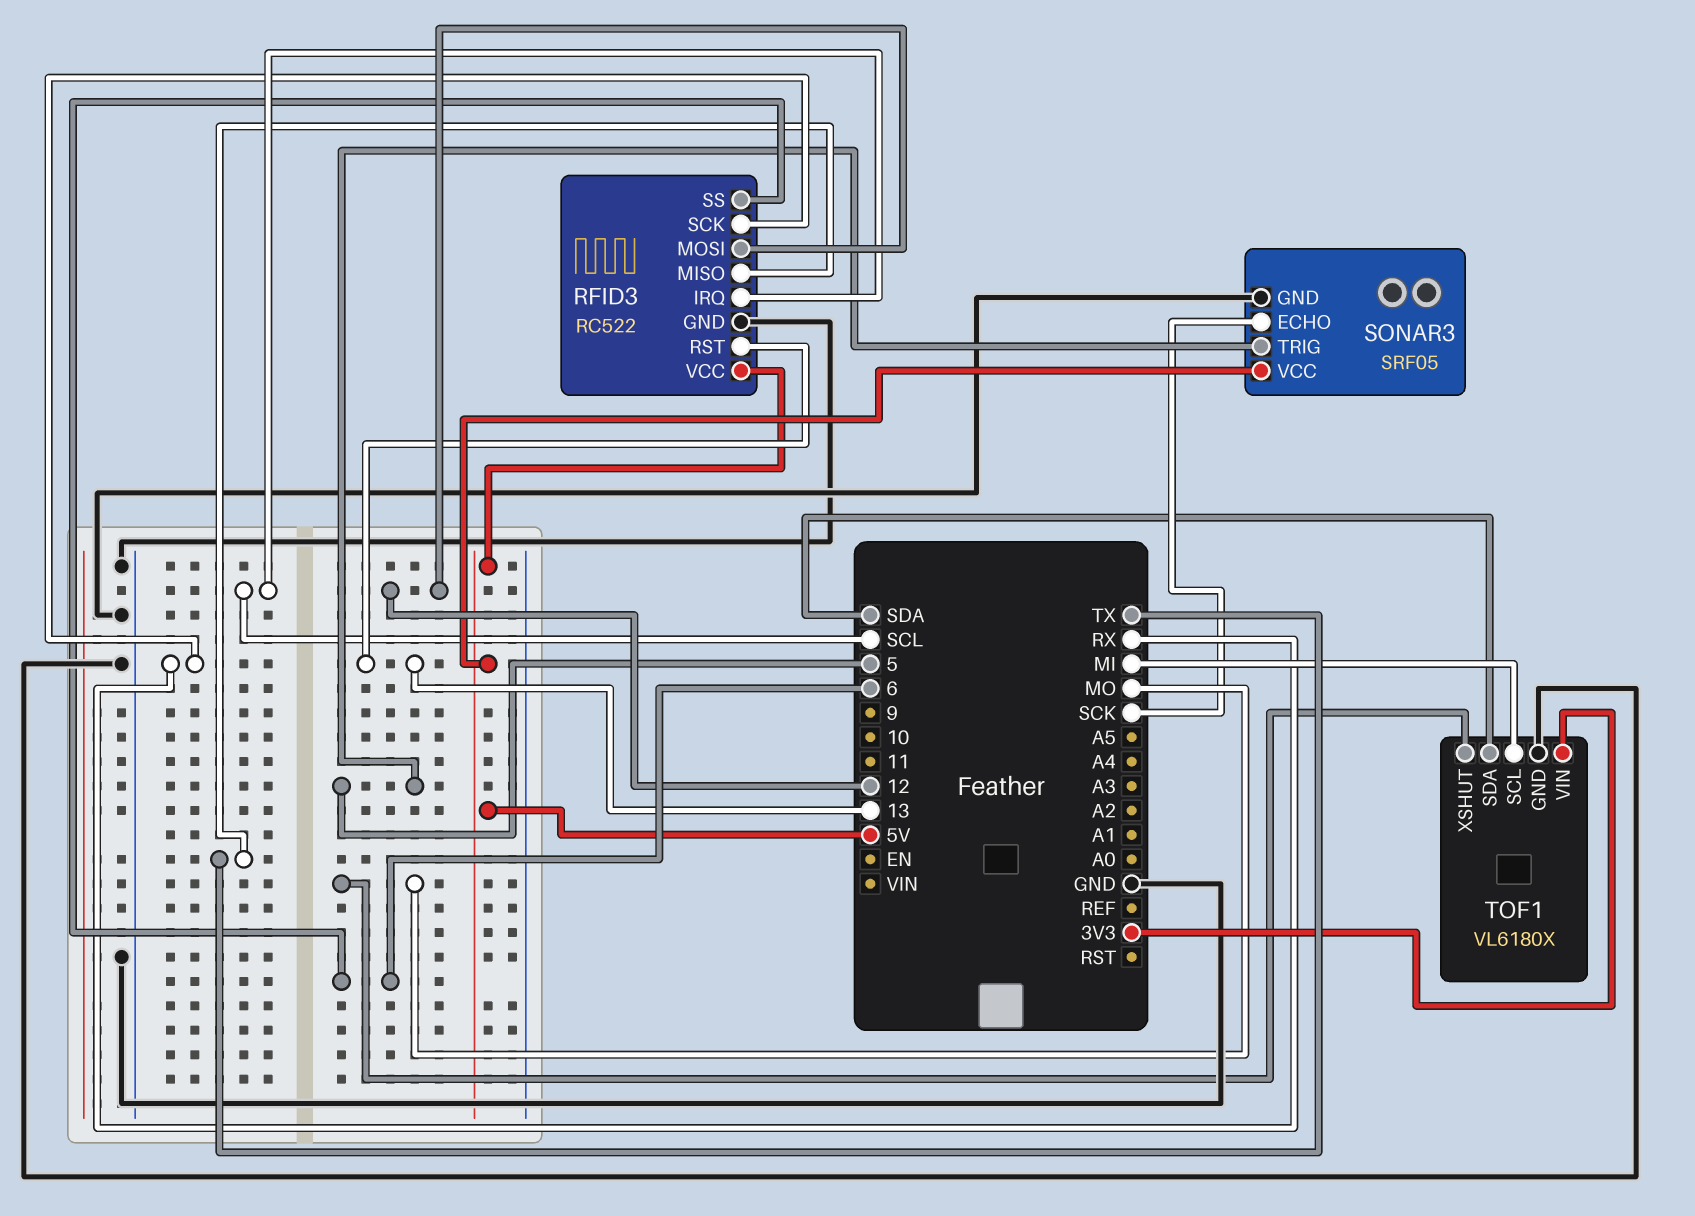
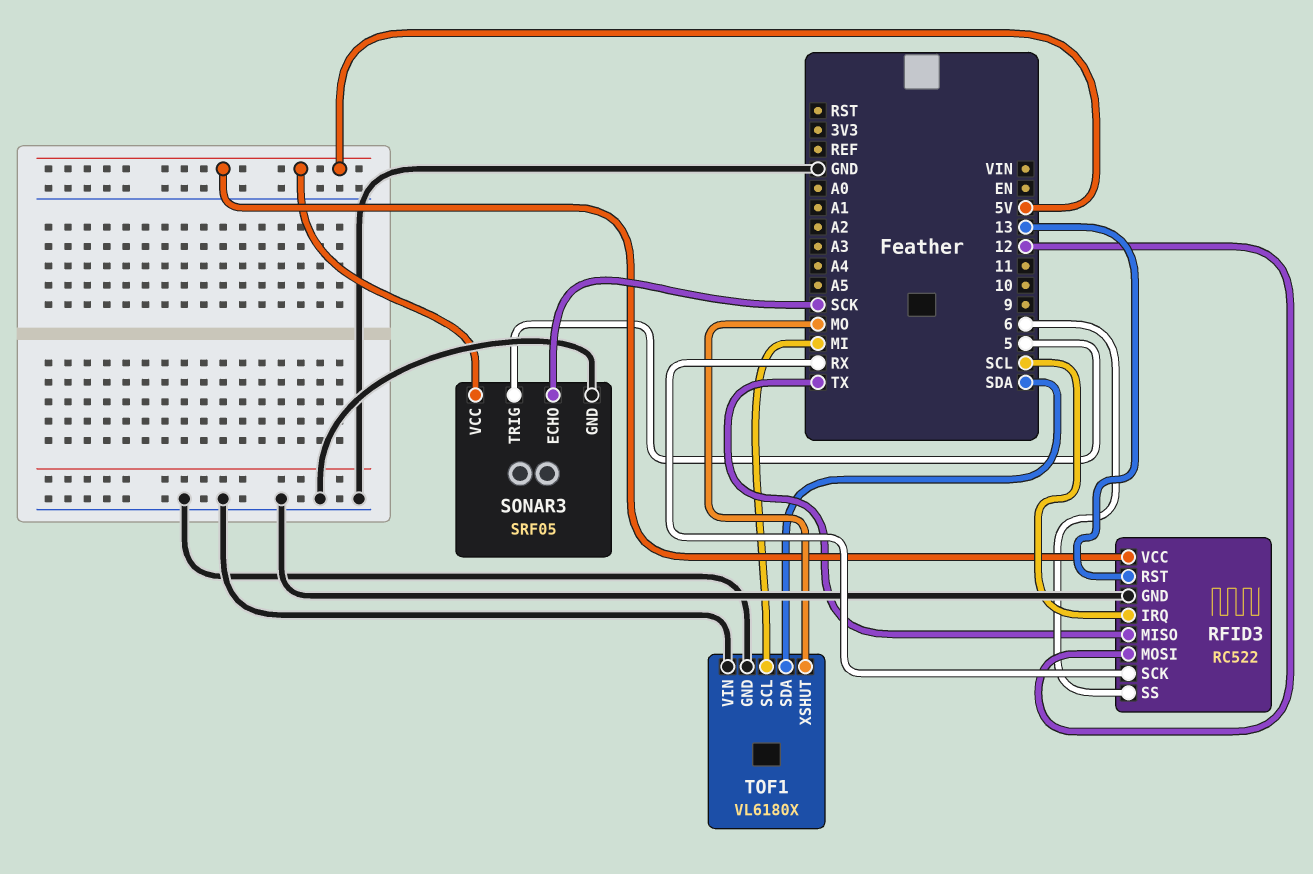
TOF1 pin VIN: 3V3 -> GND

